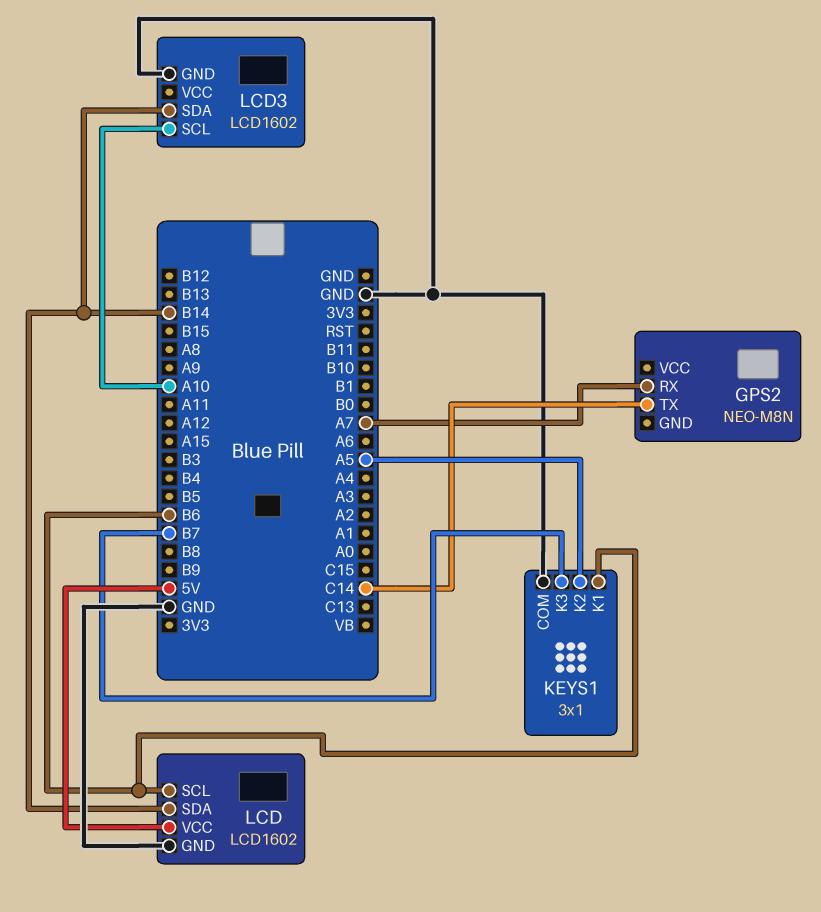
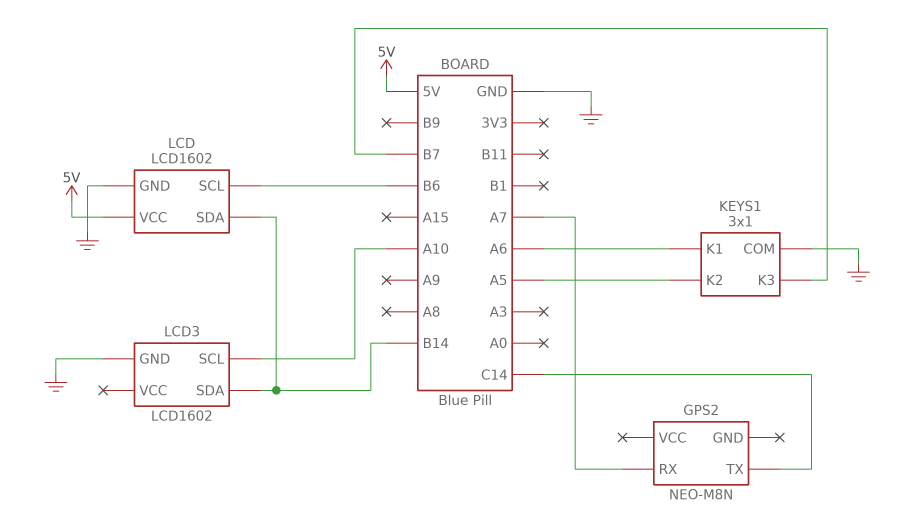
KEYS1 pin K1: B6 -> A6

